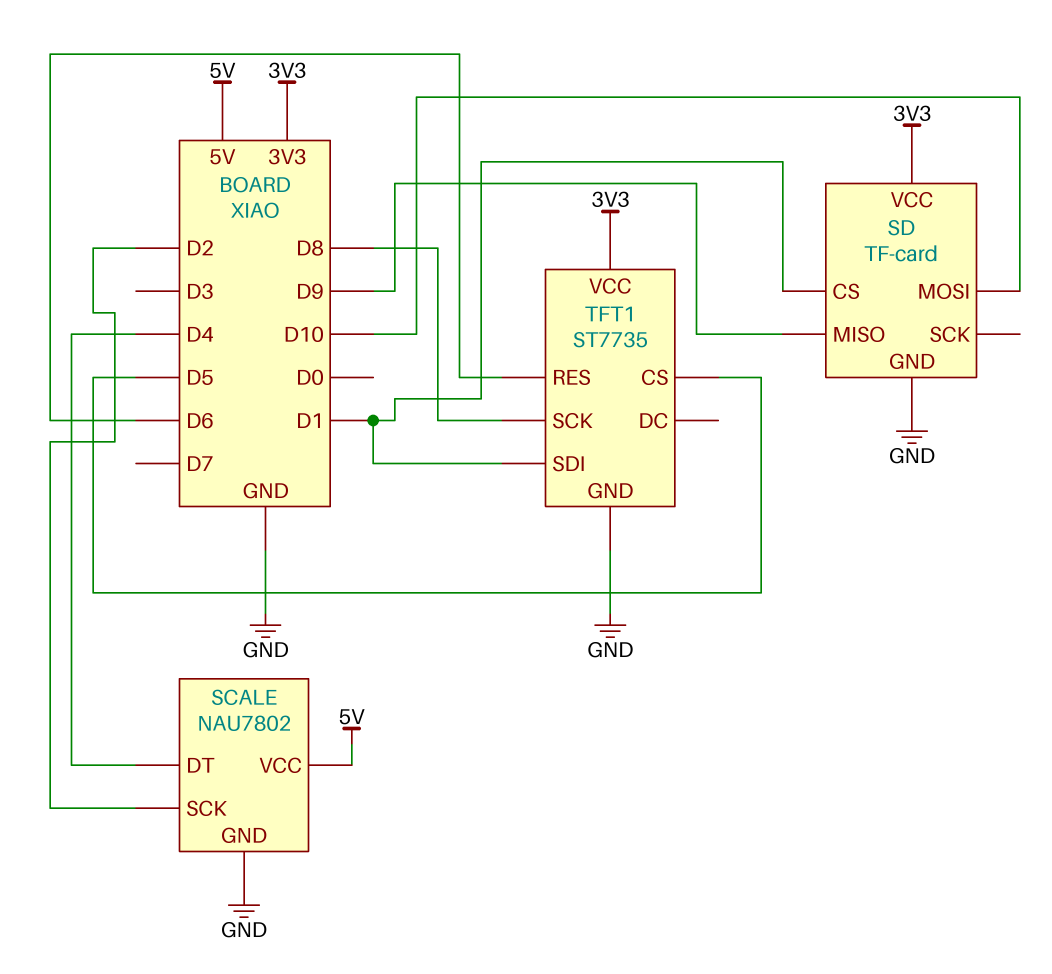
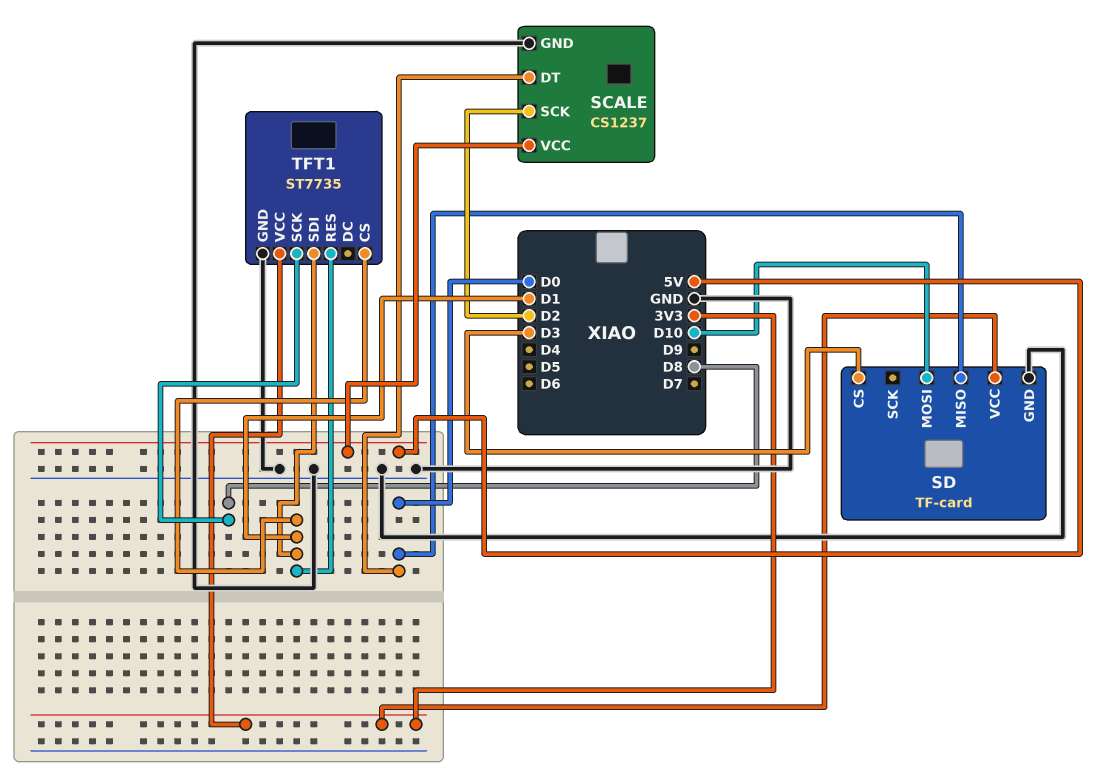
SCALE: NAU7802 -> CS1237
SCALE pin DT: D4 -> D0
SD pin CS: D1 -> D3
SD pin MISO: D9 -> D0
TFT1 pin CS: D5 -> D1
TFT1 pin RES: D6 -> D1

